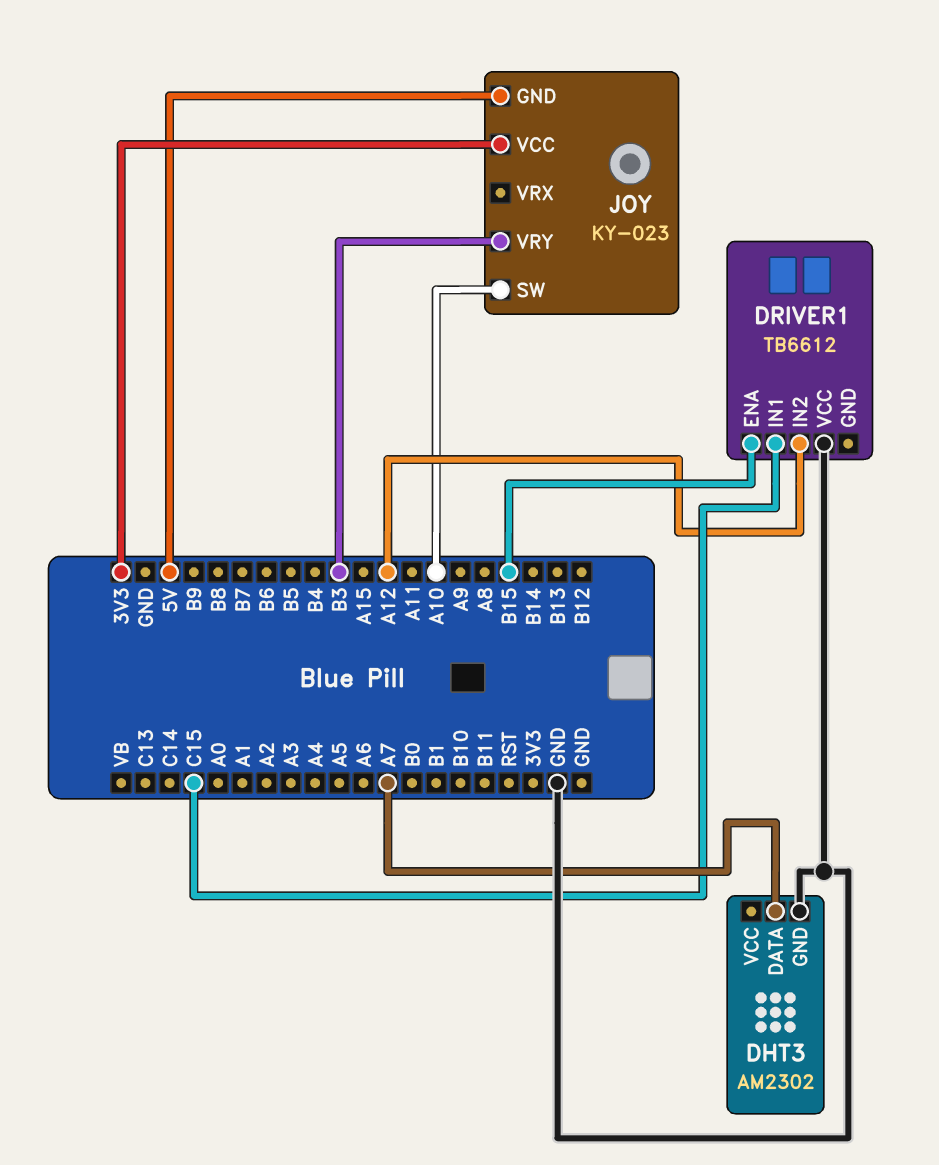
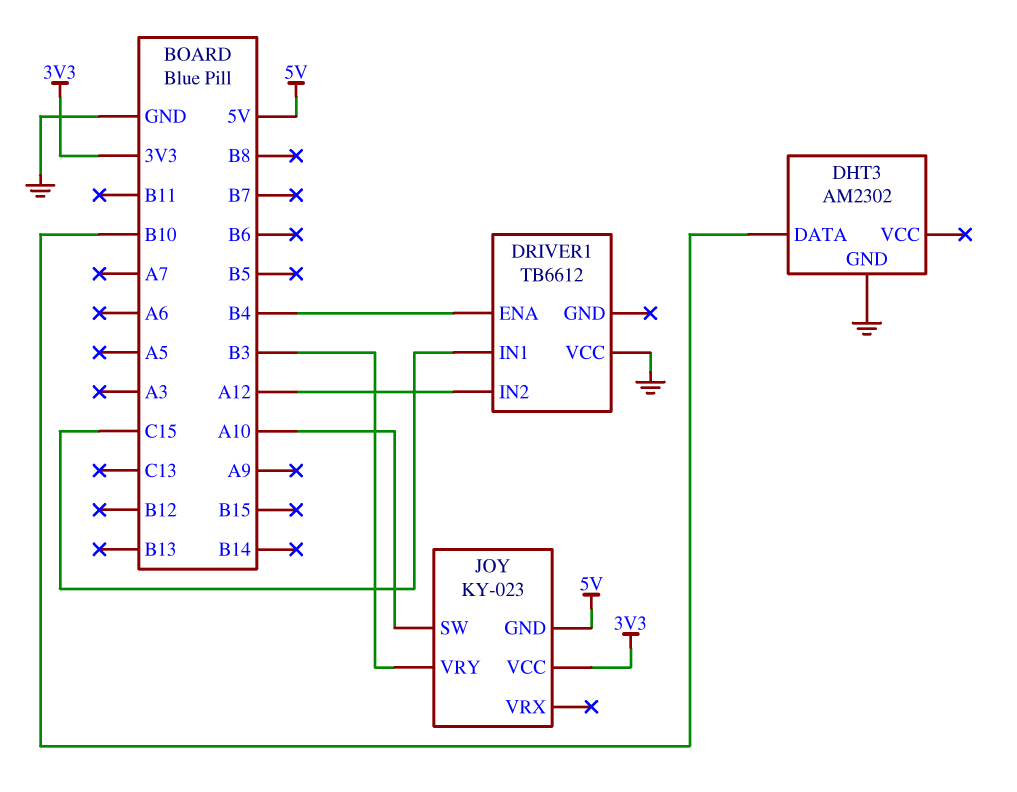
DHT3 pin DATA: A7 -> B10
DRIVER1 pin ENA: B15 -> B4

